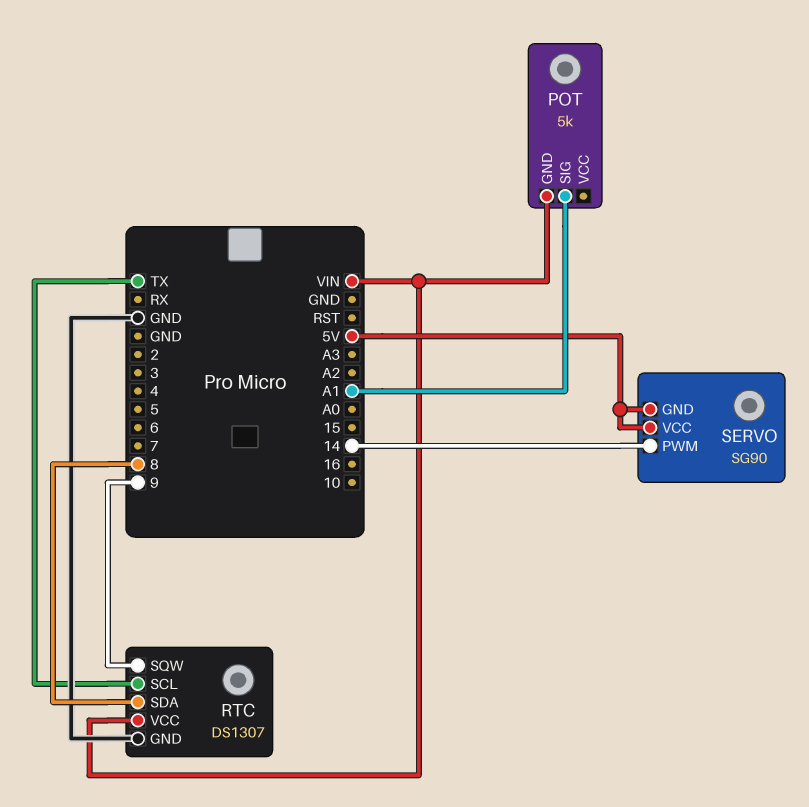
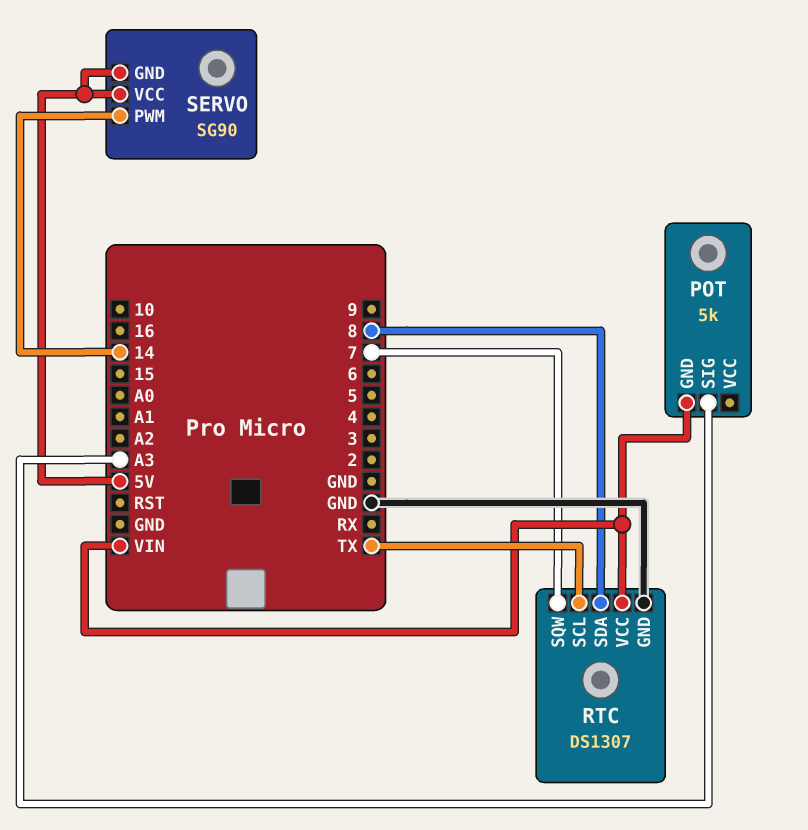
POT pin SIG: A1 -> A3
RTC pin SQW: 9 -> 7

